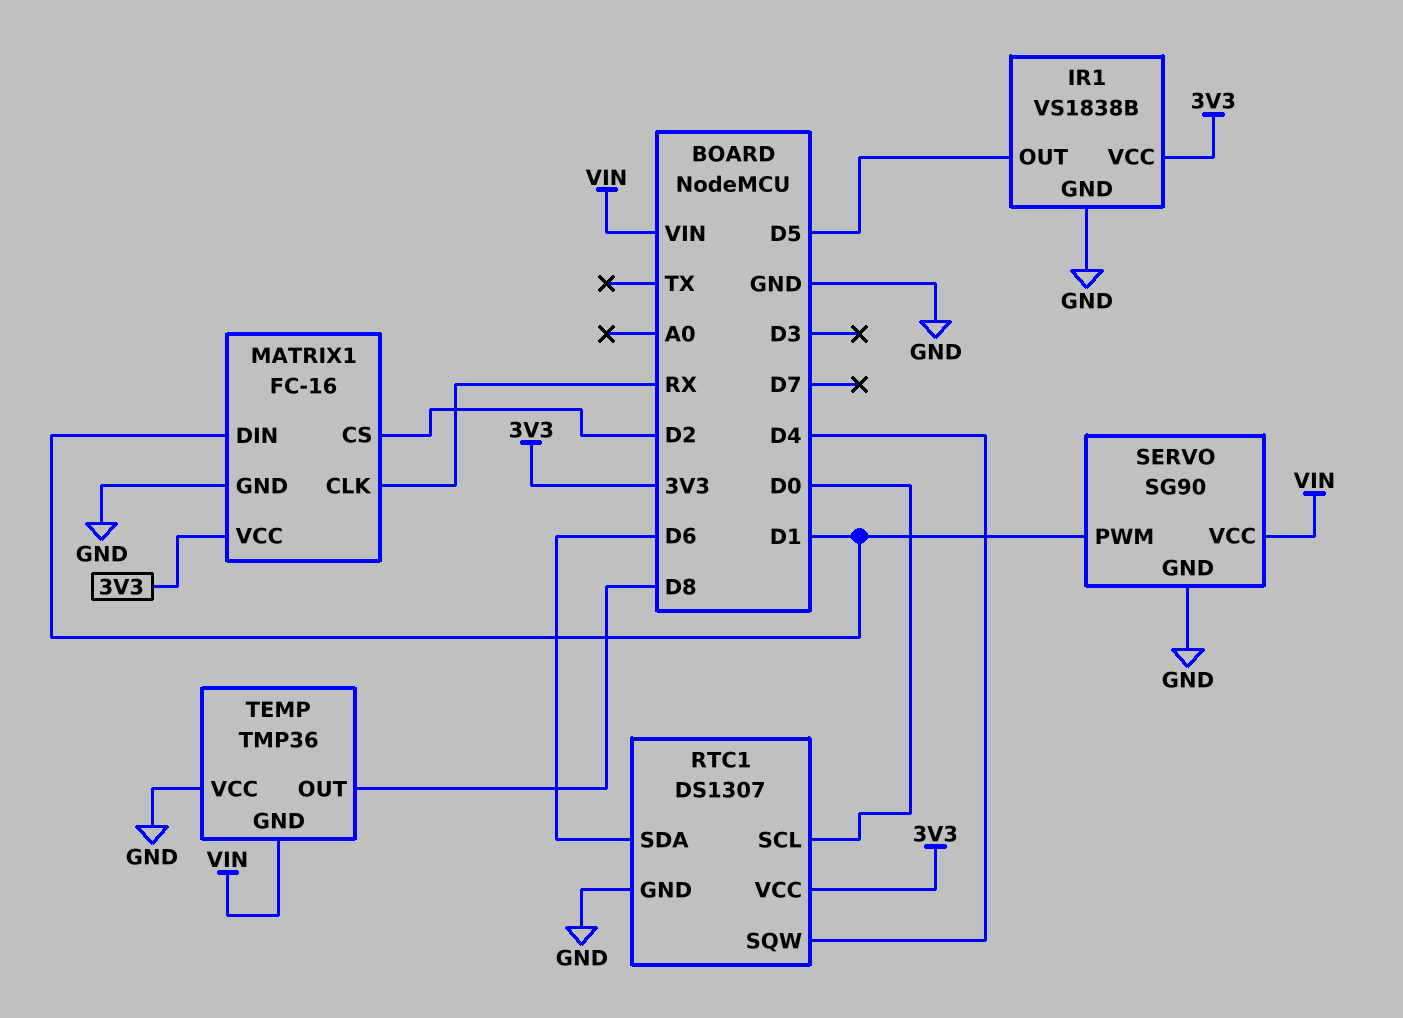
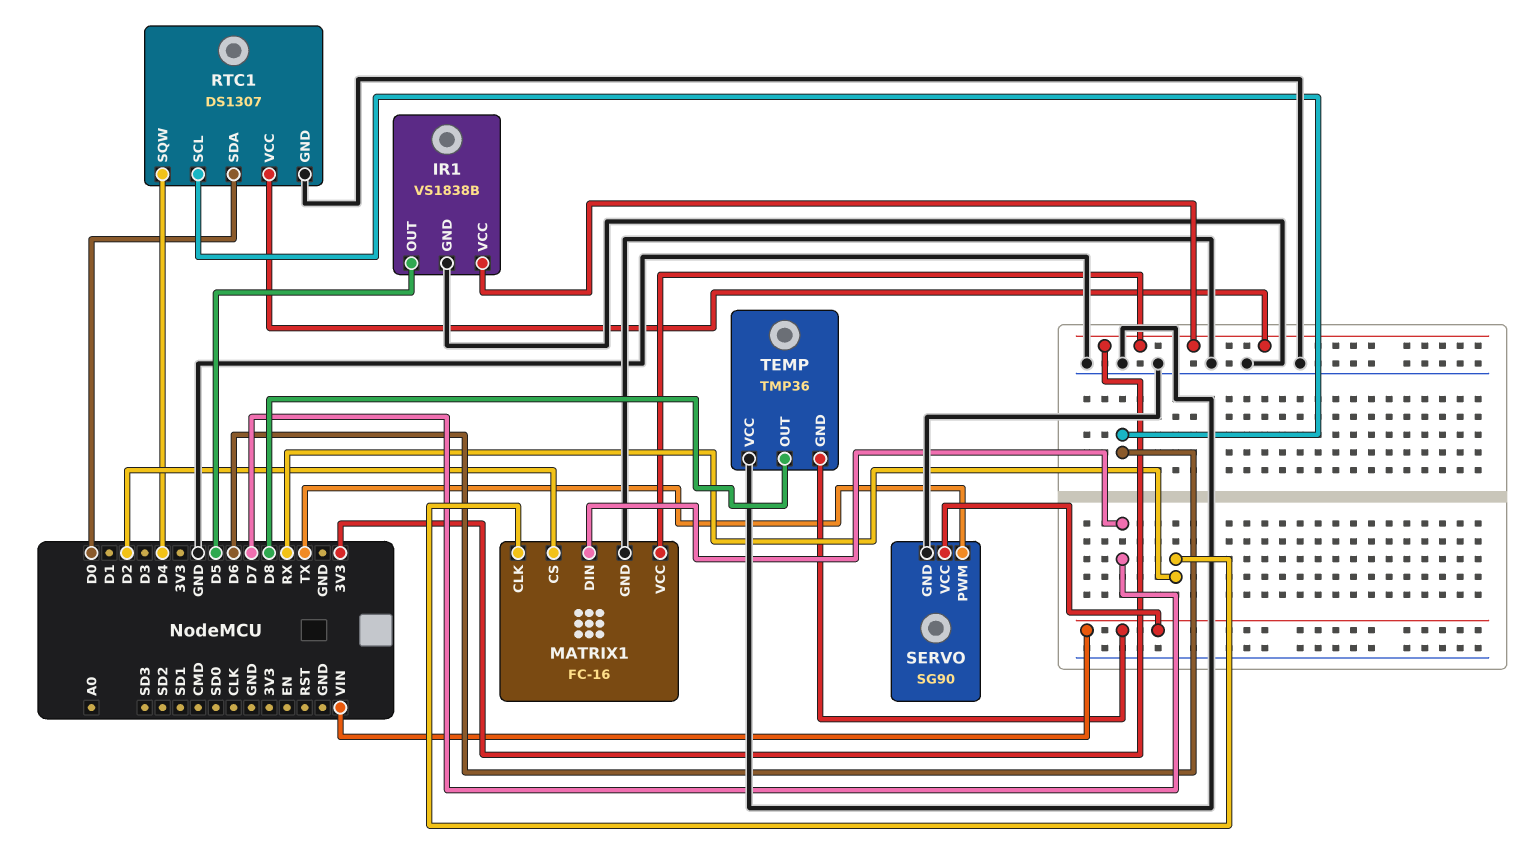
MATRIX1 pin DIN: D1 -> D7
RTC1 pin SCL: D0 -> D6
RTC1 pin SDA: D6 -> D0
SERVO pin PWM: D1 -> TX

